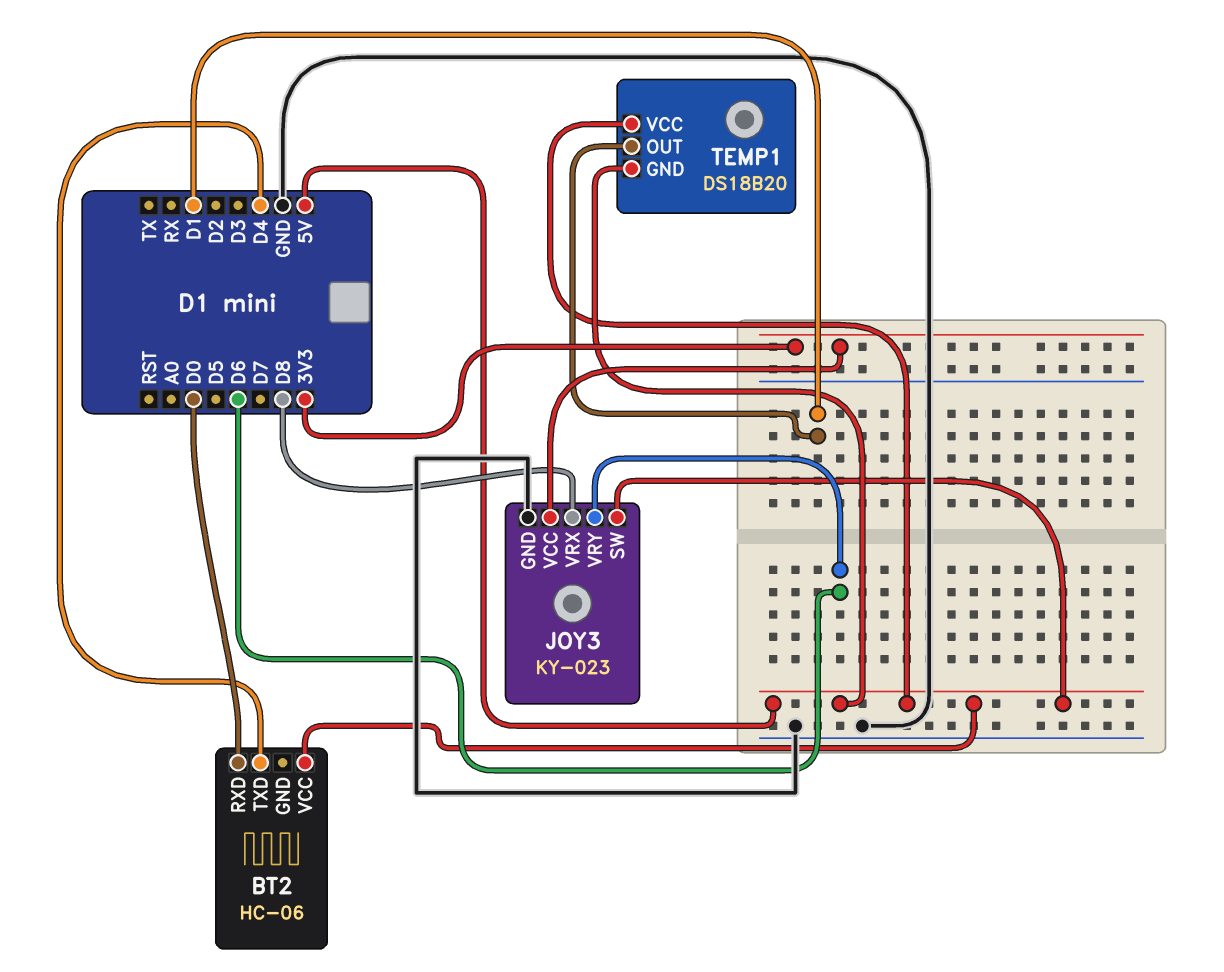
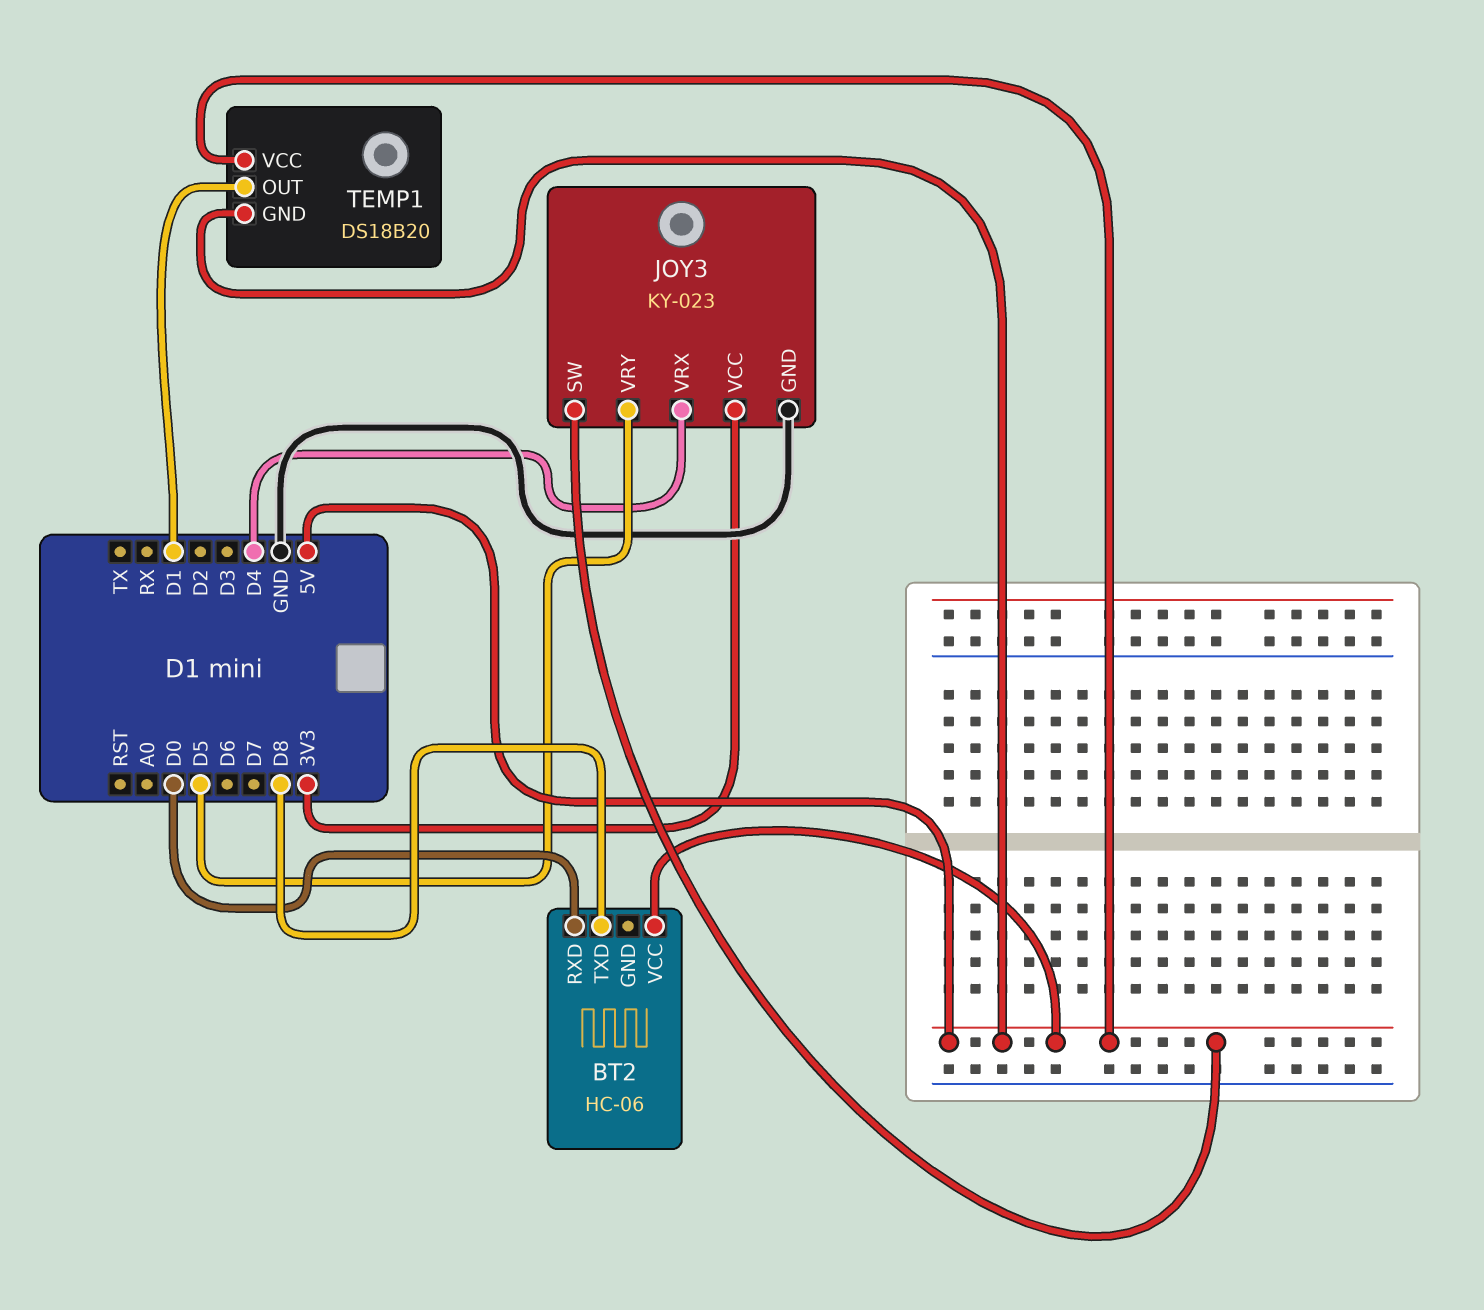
BT2 pin TXD: D4 -> D8
JOY3 pin VRX: D8 -> D4
JOY3 pin VRY: D6 -> D5

